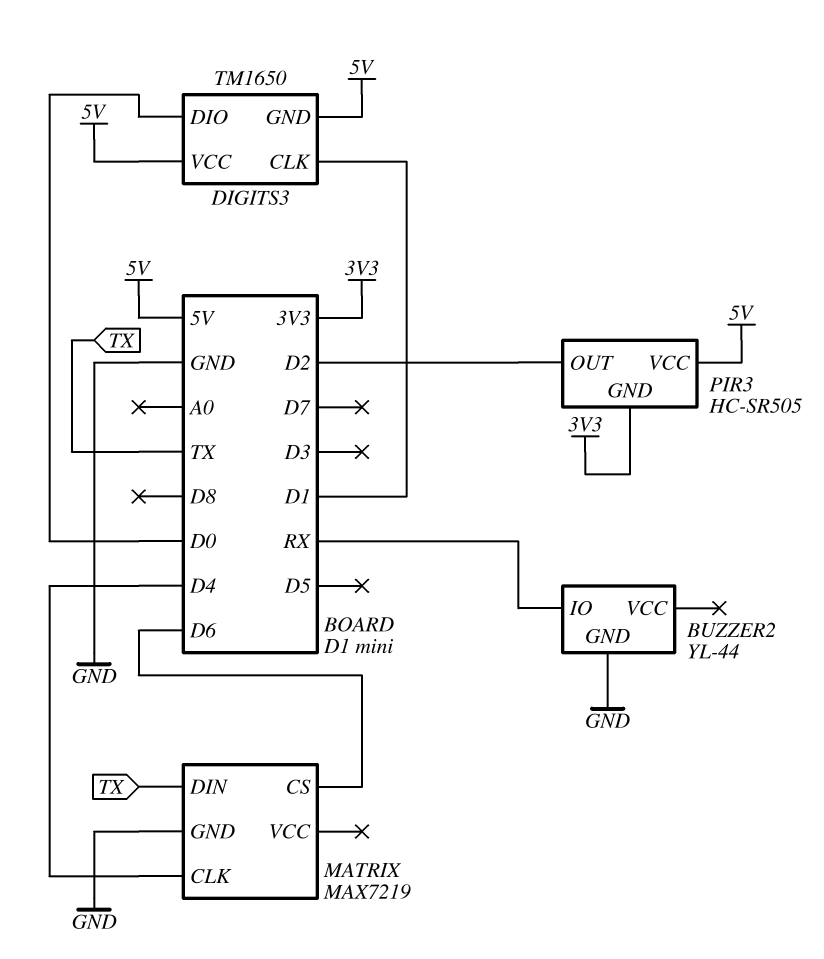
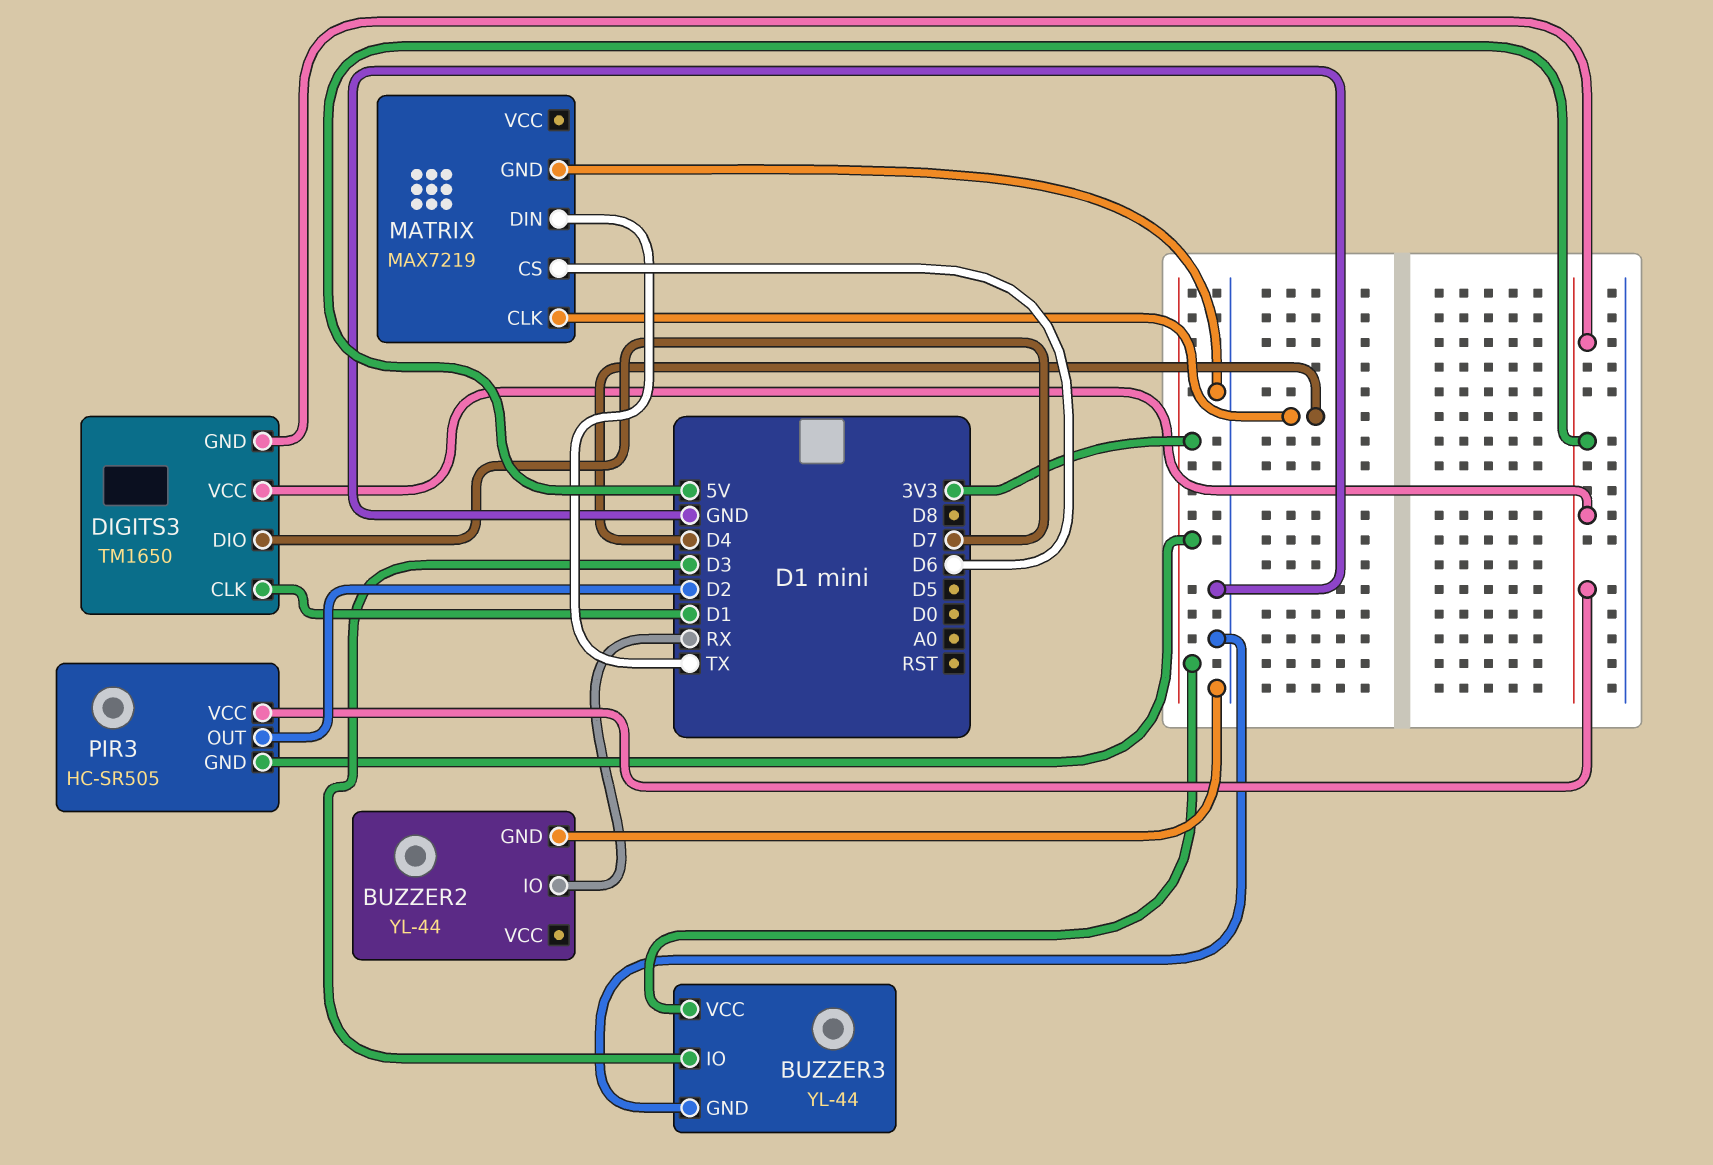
BUZZER3: none -> YL-44
BUZZER3 pin GND: none -> GND
BUZZER3 pin IO: none -> D3
BUZZER3 pin VCC: none -> 3V3
DIGITS3 pin DIO: D0 -> D7

